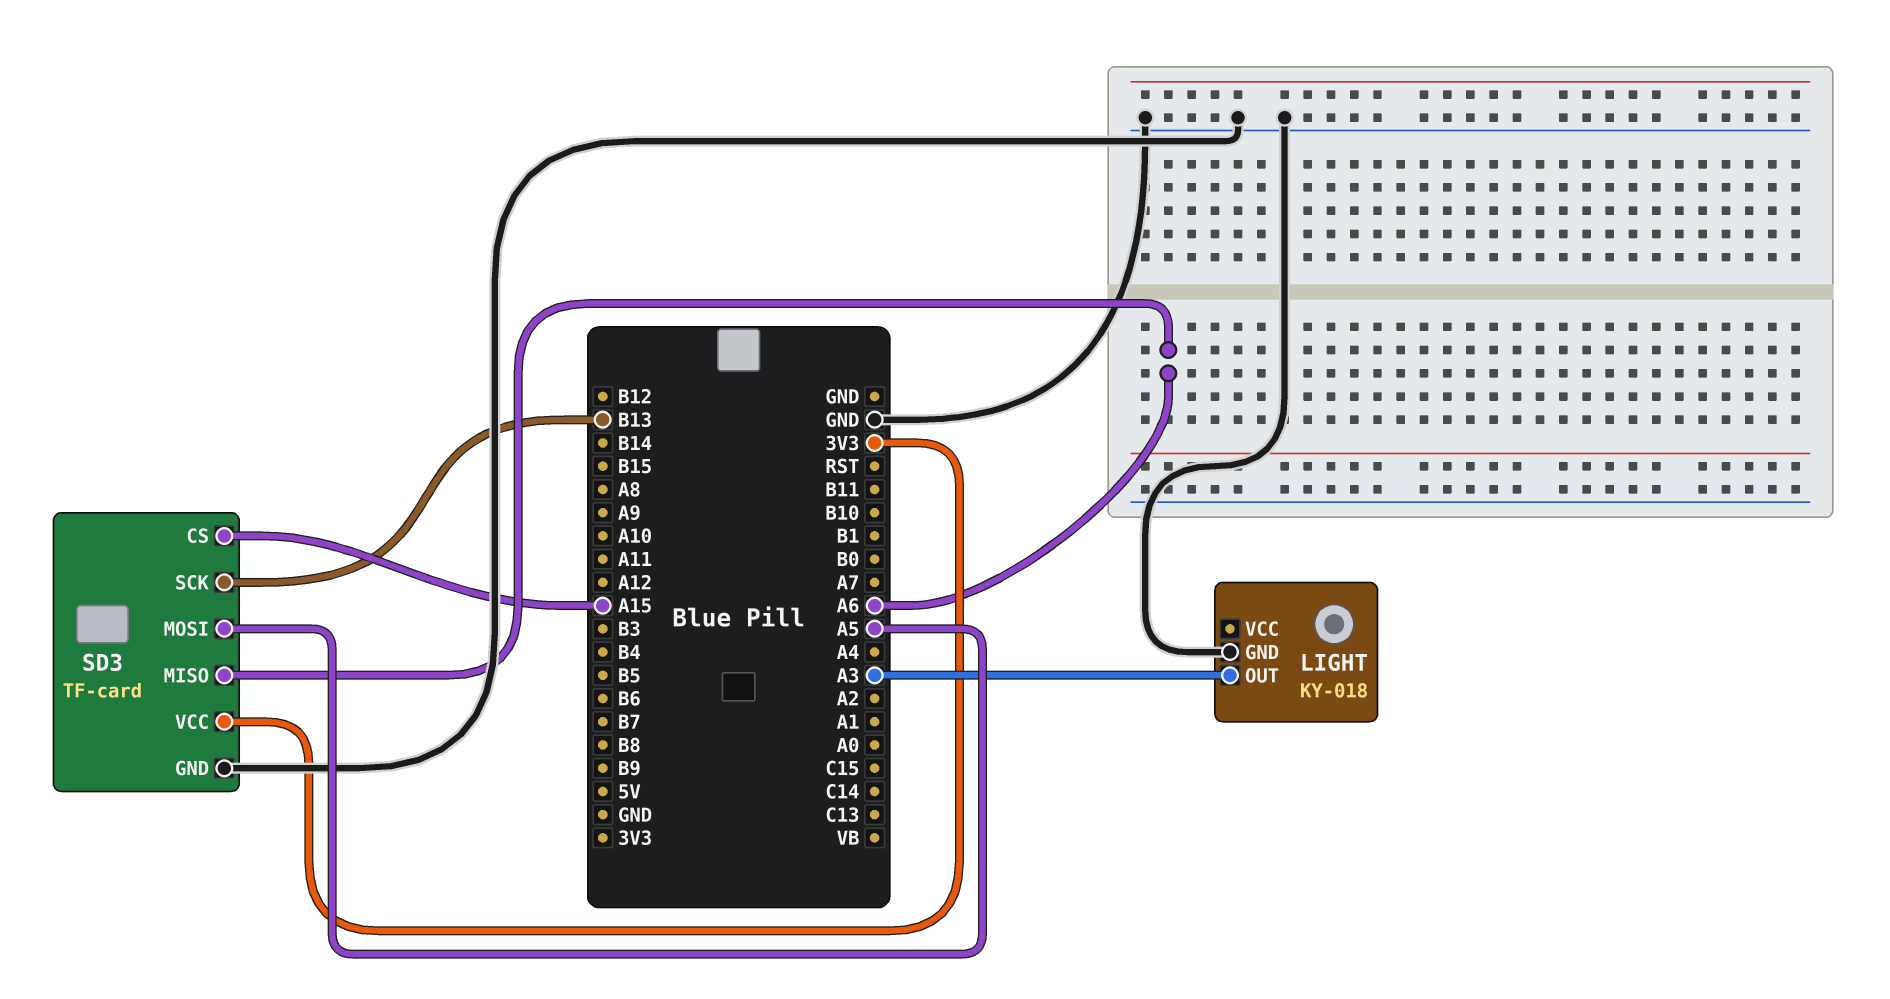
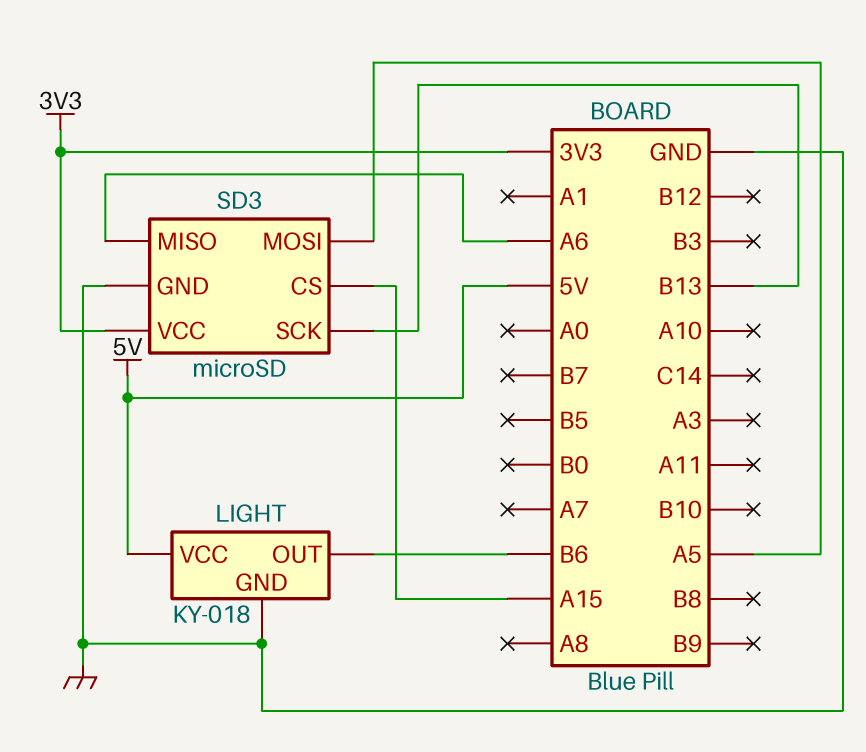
LIGHT pin OUT: A3 -> B6
LIGHT pin VCC: none -> 5V
SD3: TF-card -> microSD

